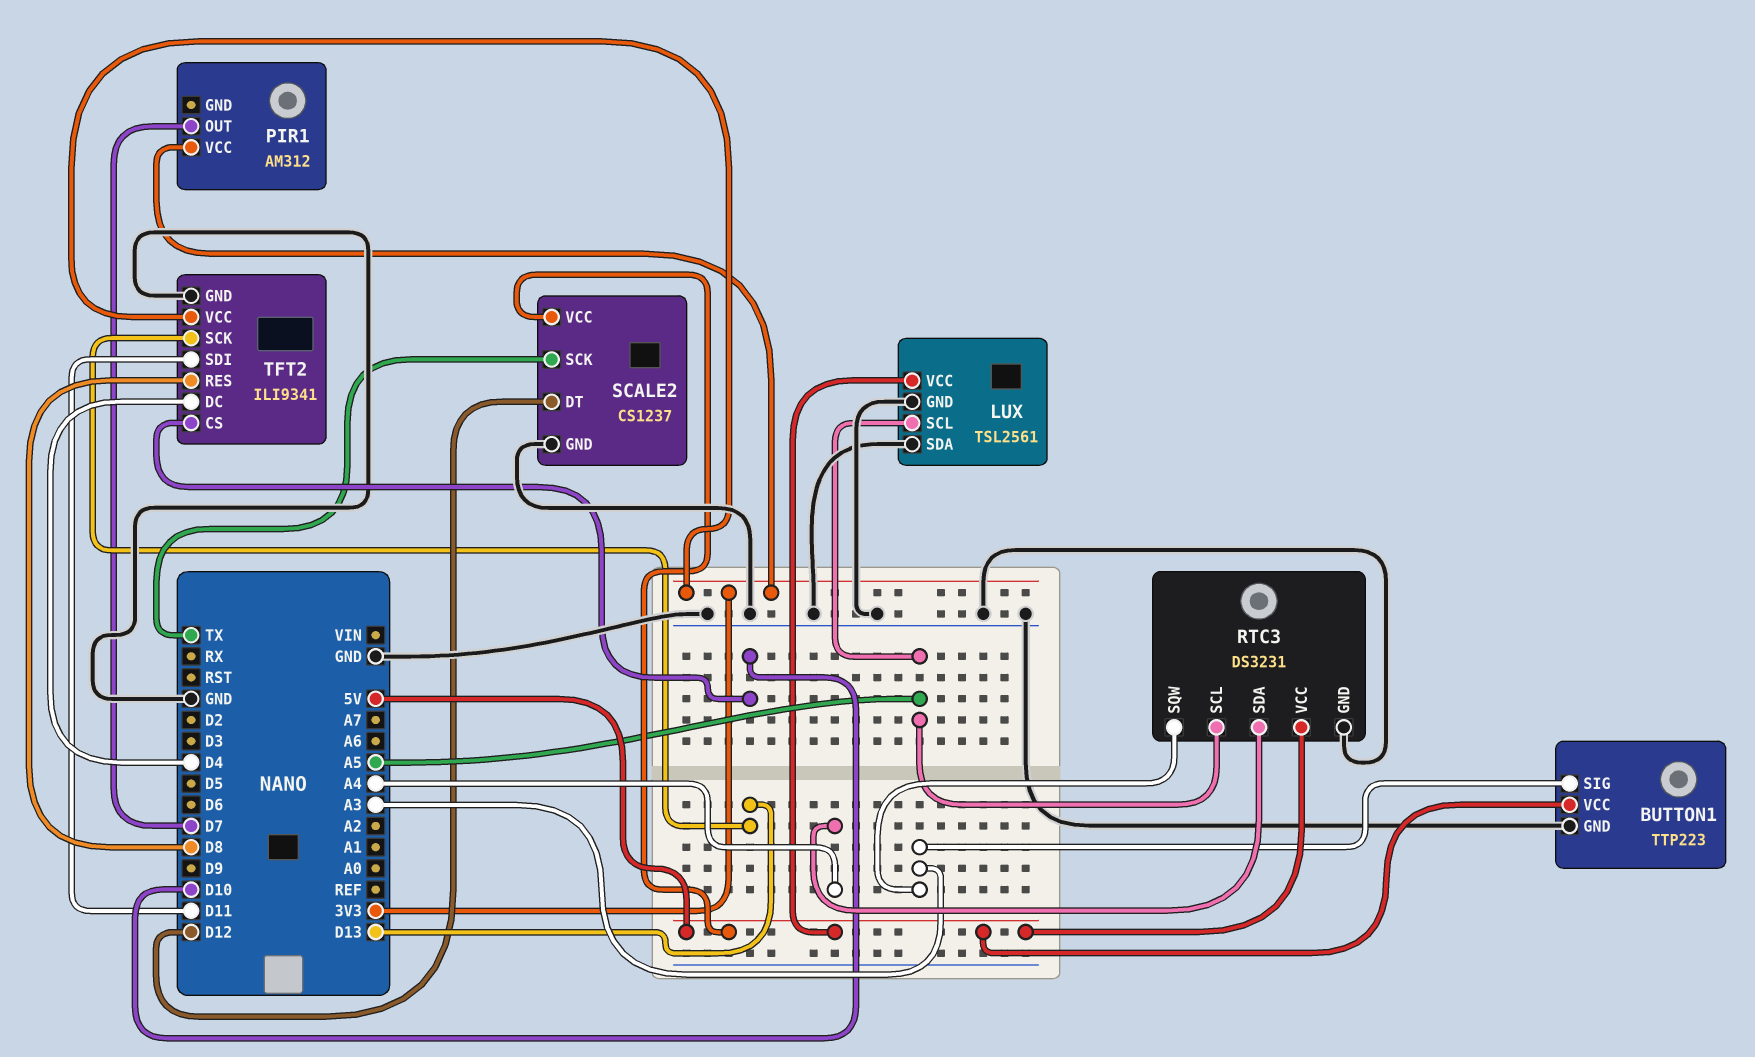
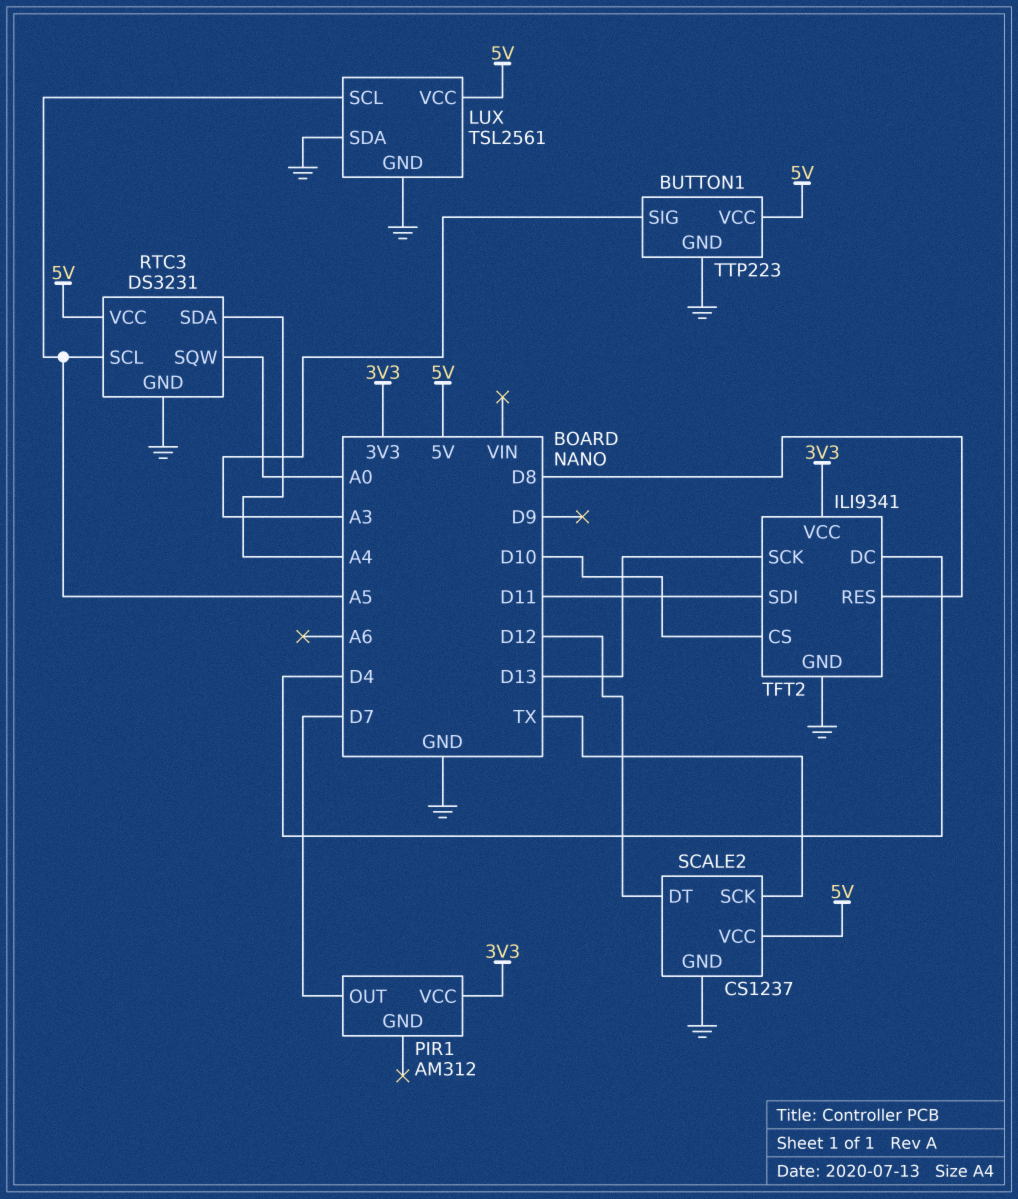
RTC3 pin SQW: A3 -> A0

